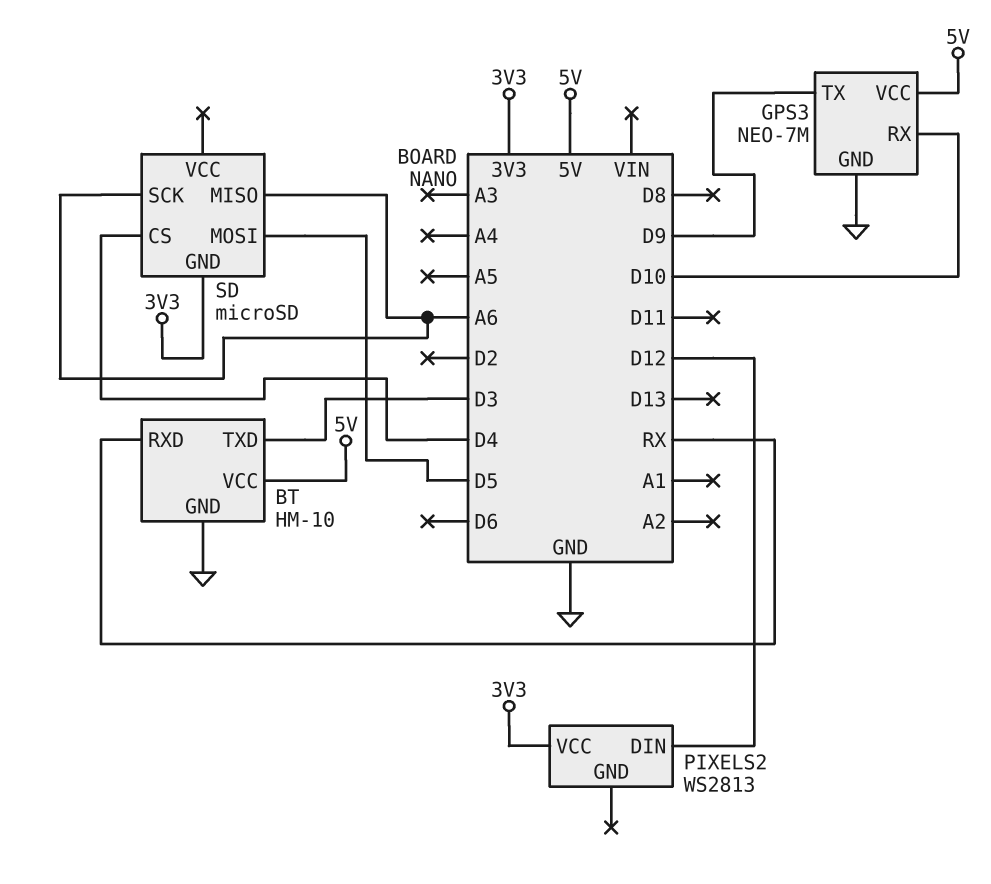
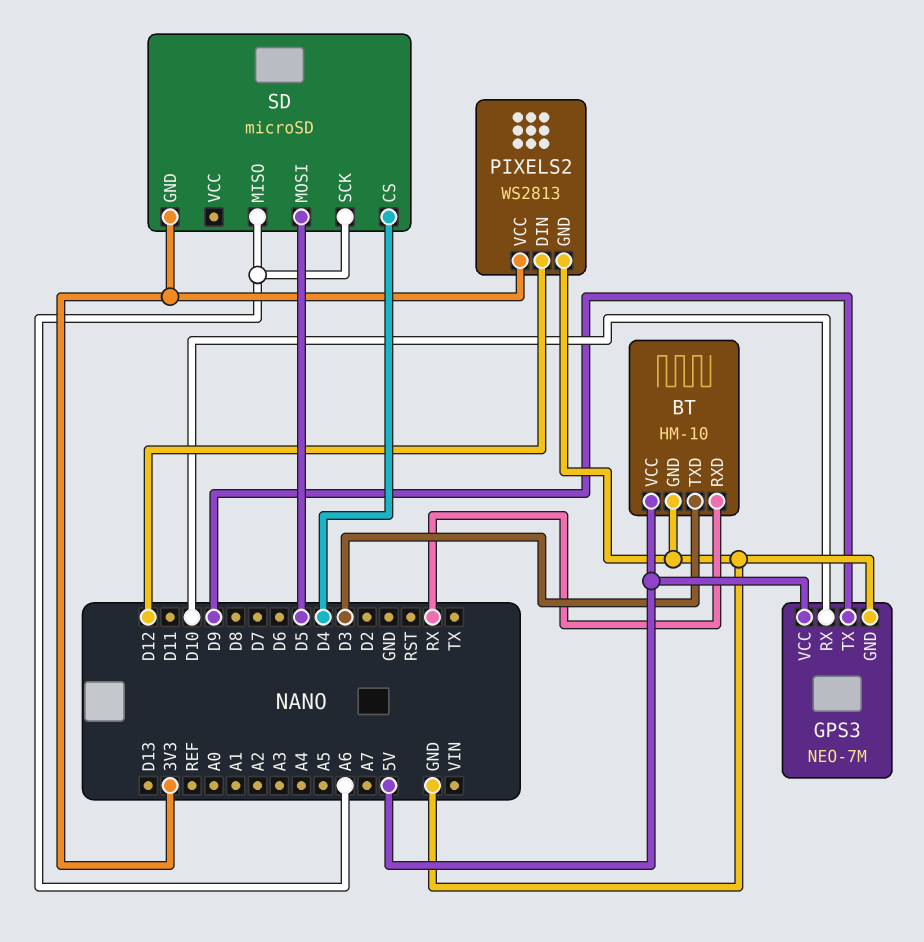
PIXELS2 pin GND: none -> GND

